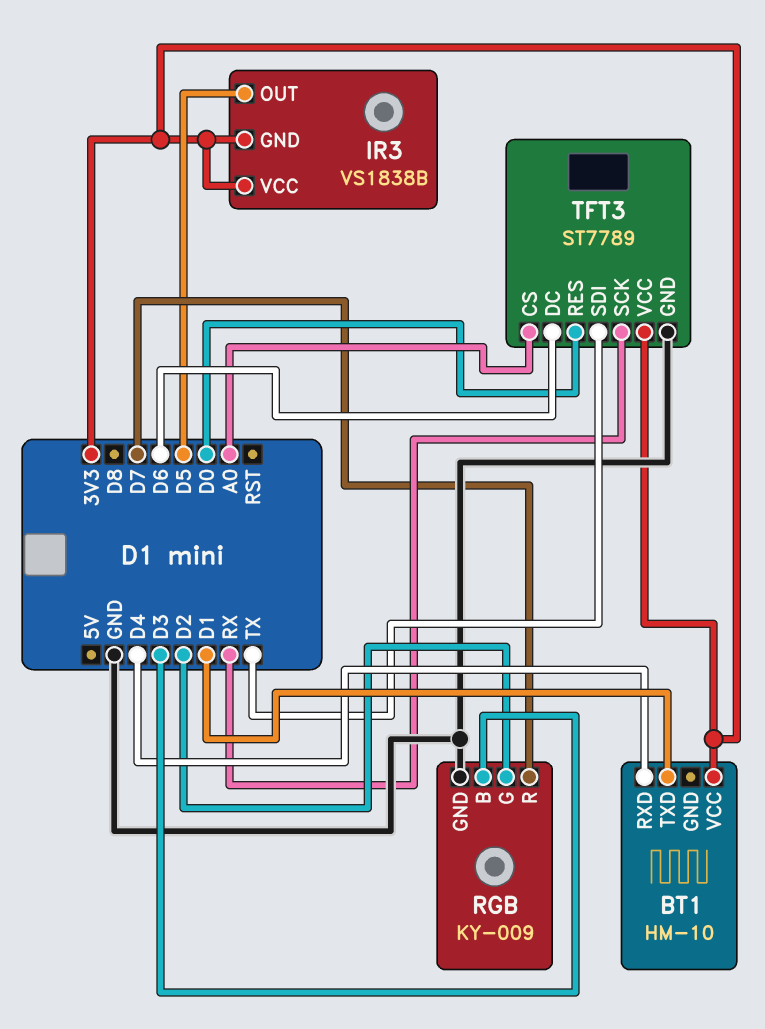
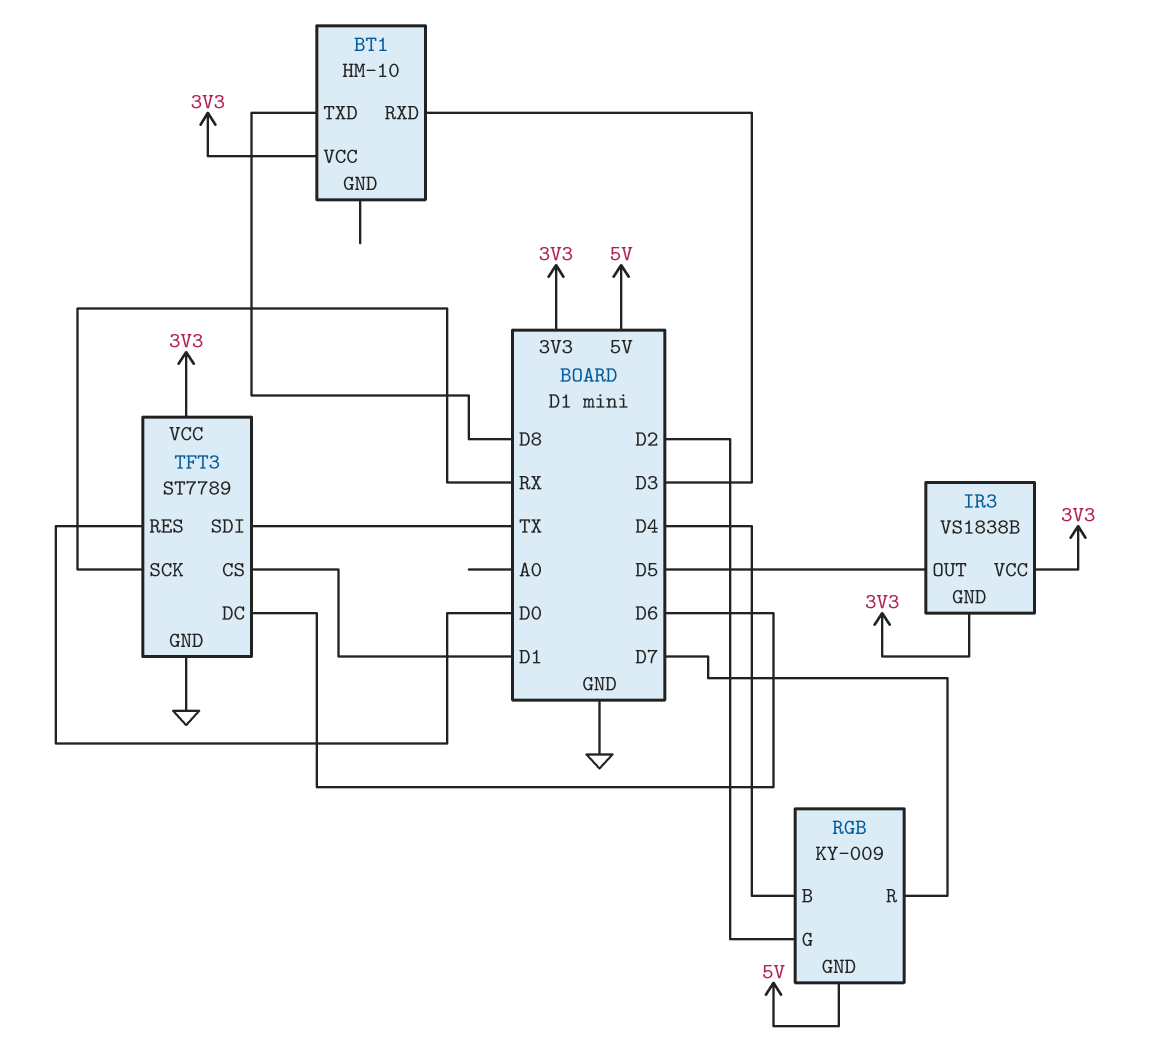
BT1 pin RXD: D4 -> D3
BT1 pin TXD: D1 -> D8
RGB pin B: D3 -> D4
RGB pin GND: GND -> 5V
TFT3 pin CS: A0 -> D1

